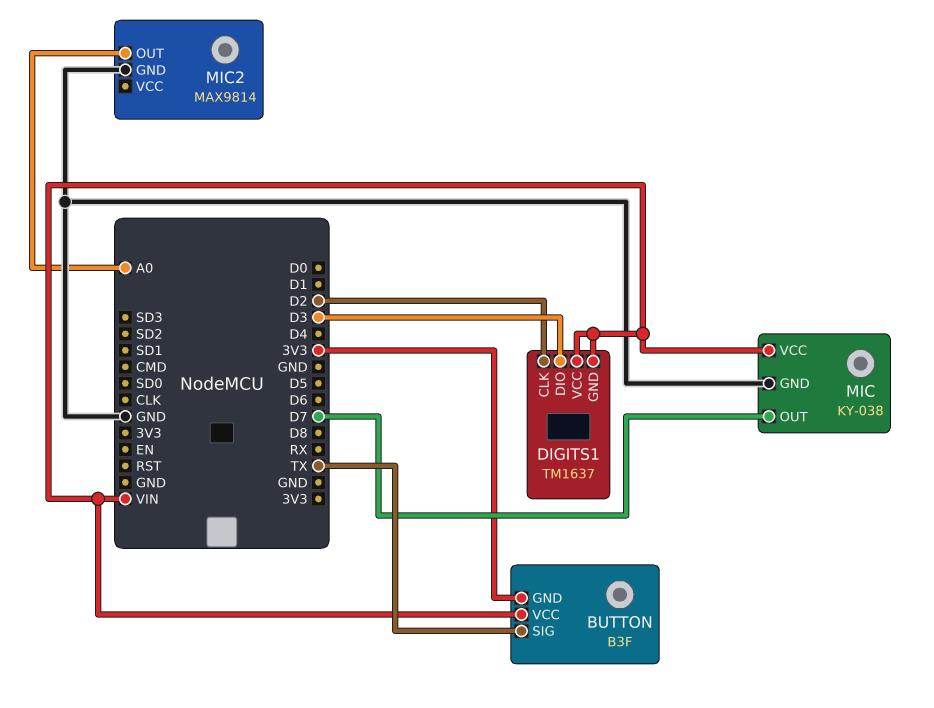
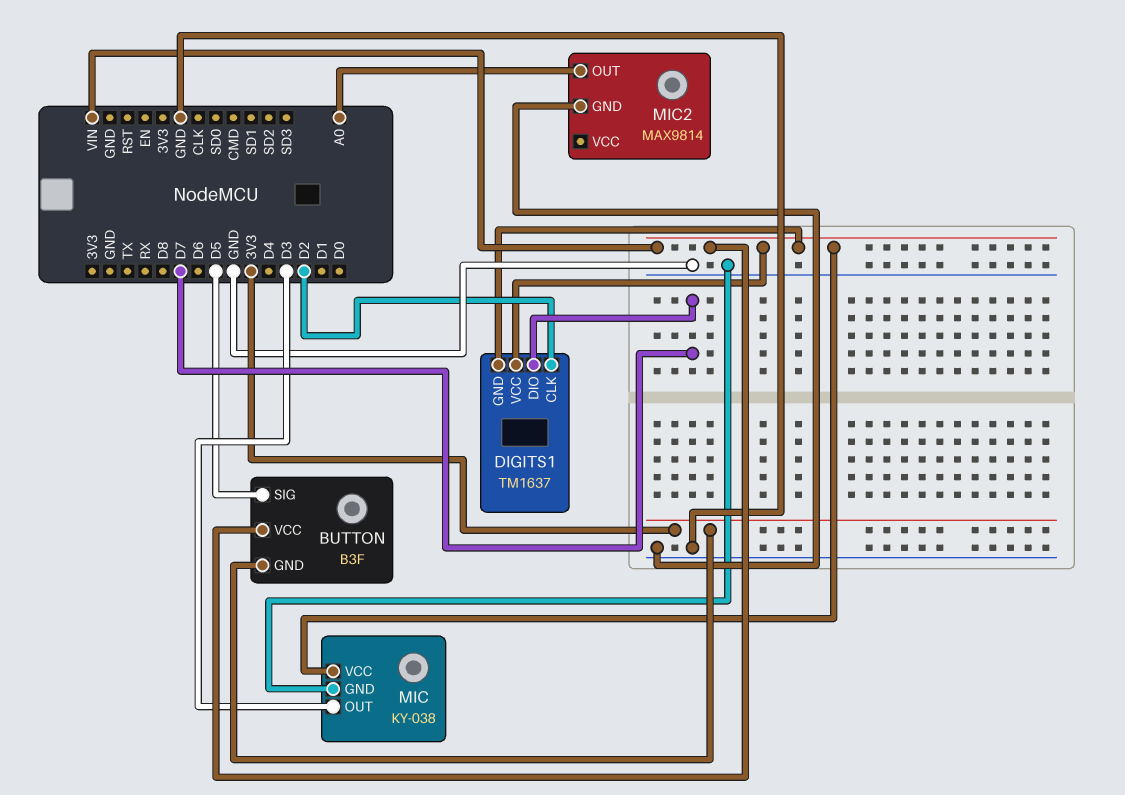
BUTTON pin SIG: TX -> D5
DIGITS1 pin DIO: D3 -> D7
MIC pin OUT: D7 -> D3

